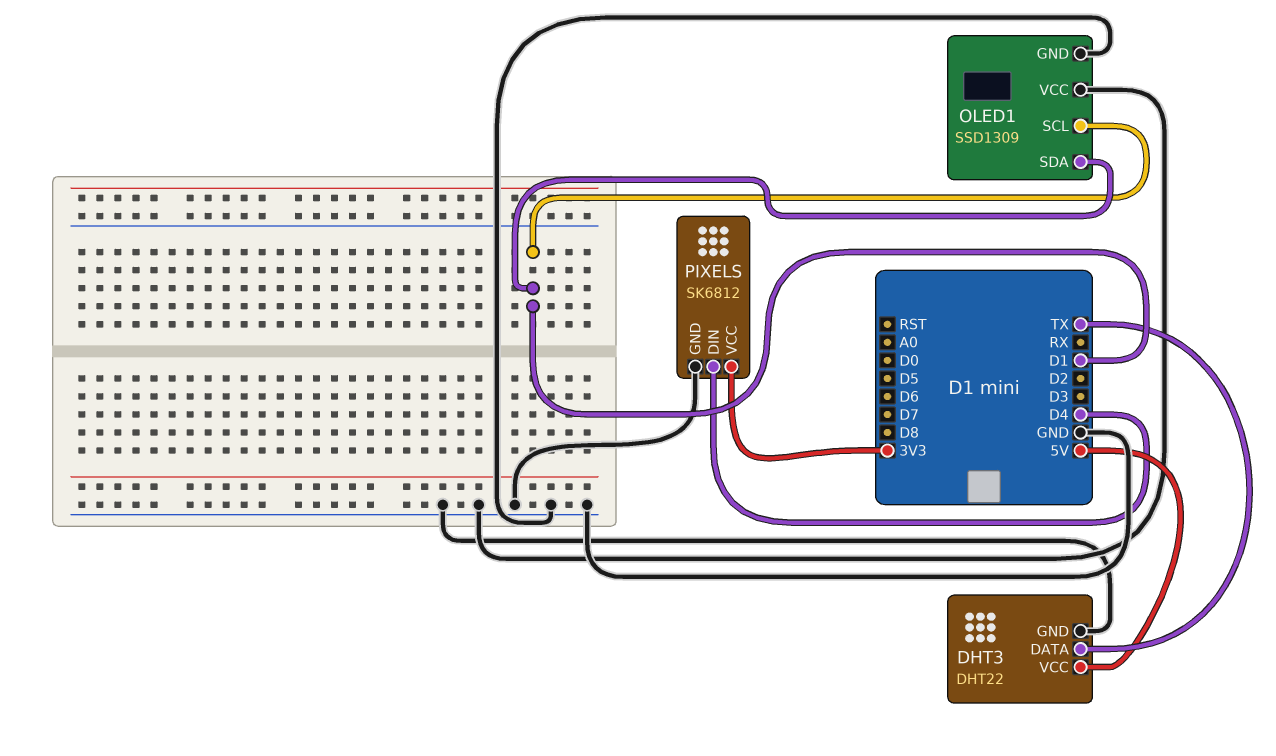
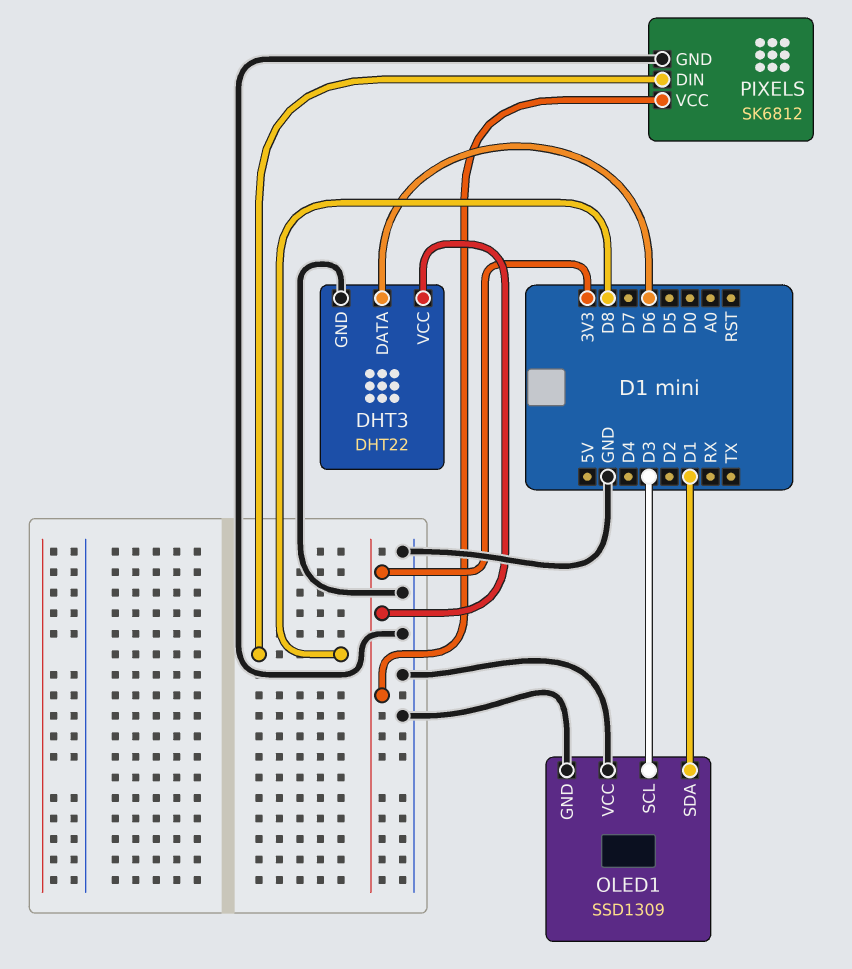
DHT3 pin DATA: TX -> D6
DHT3 pin VCC: 5V -> 3V3
OLED1 pin SCL: D1 -> D3
PIXELS pin DIN: D4 -> D8

